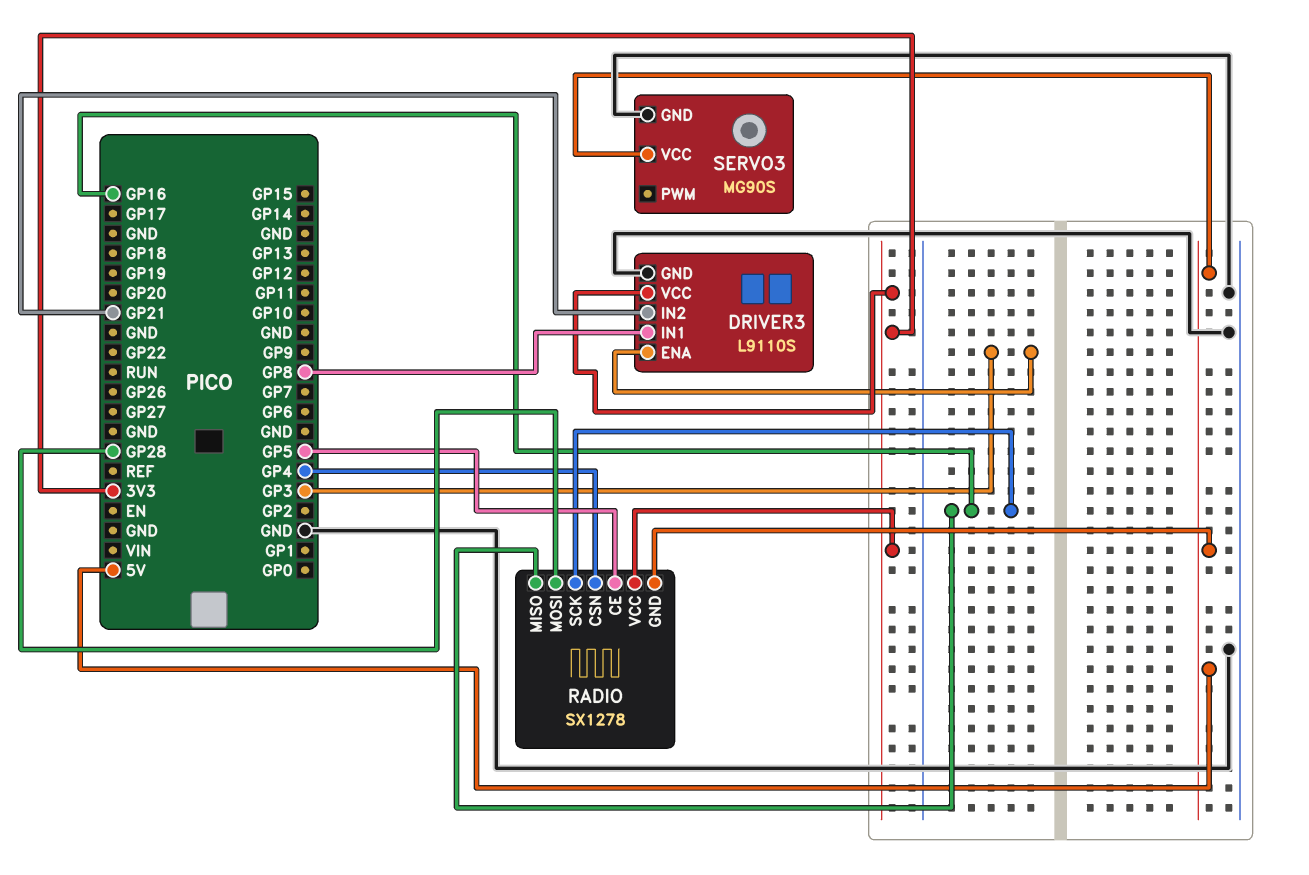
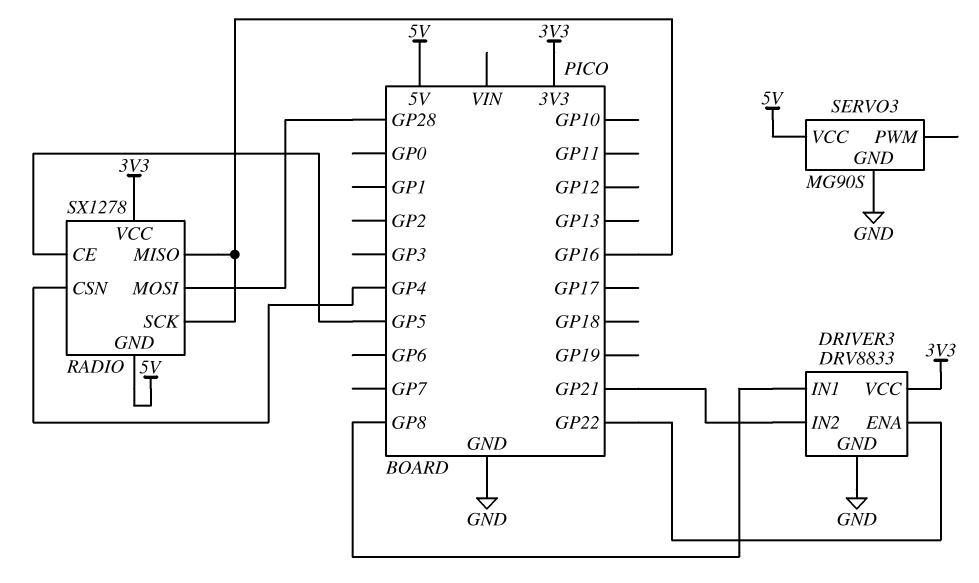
DRIVER3: L9110S -> DRV8833
DRIVER3 pin ENA: GP3 -> GP22

